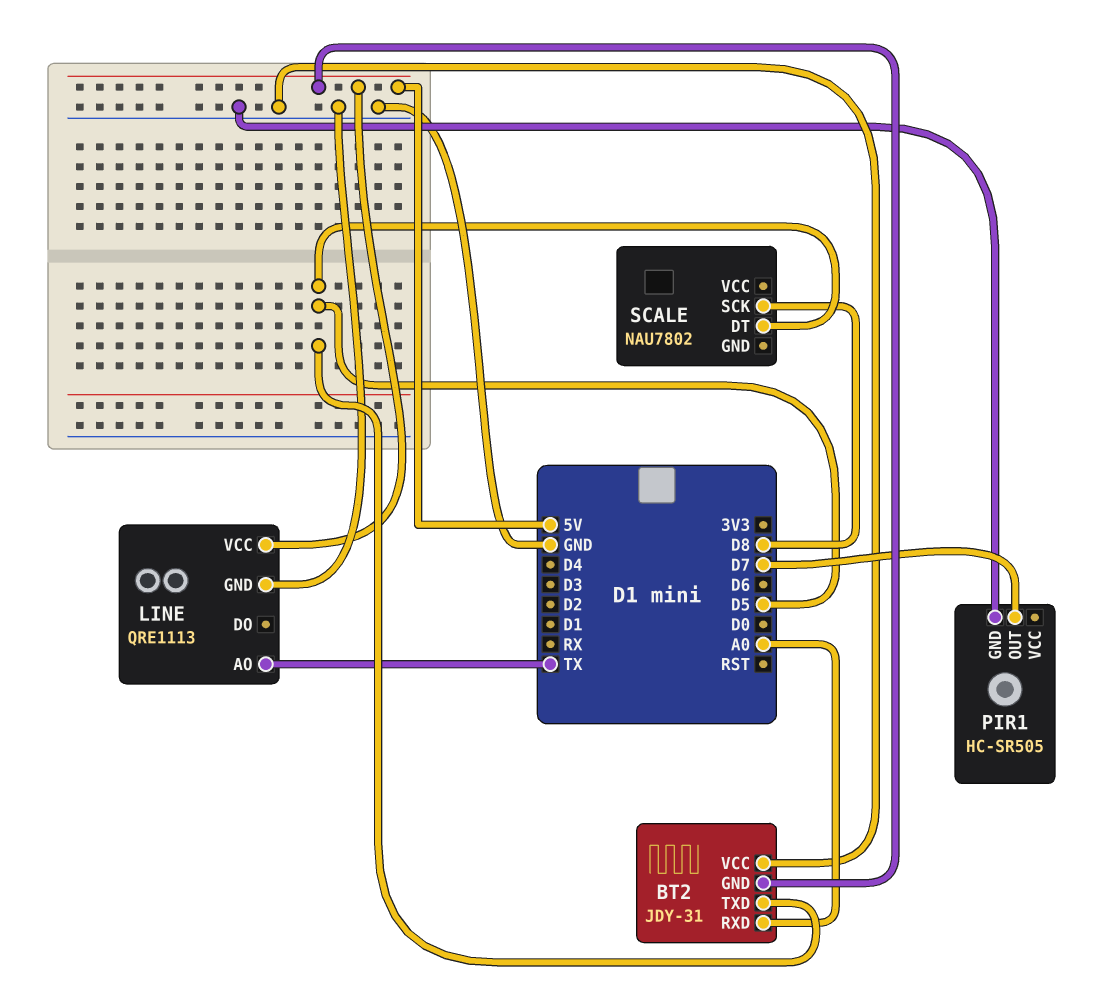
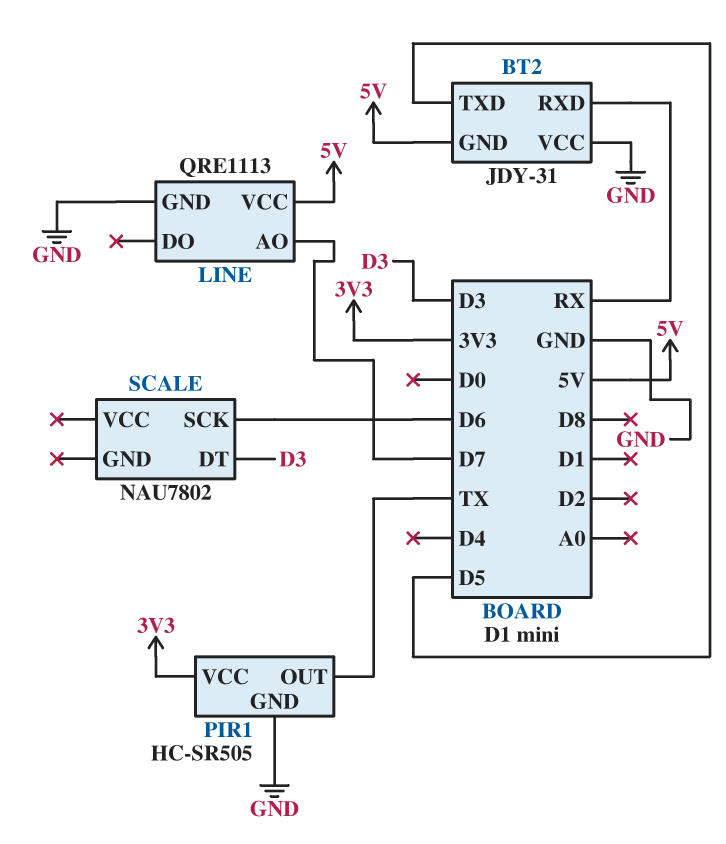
BT2 pin RXD: A0 -> RX
LINE pin AO: TX -> D7
PIR1 pin OUT: D7 -> TX
PIR1 pin VCC: none -> 3V3
SCALE pin DT: D5 -> D3
SCALE pin SCK: D8 -> D6

